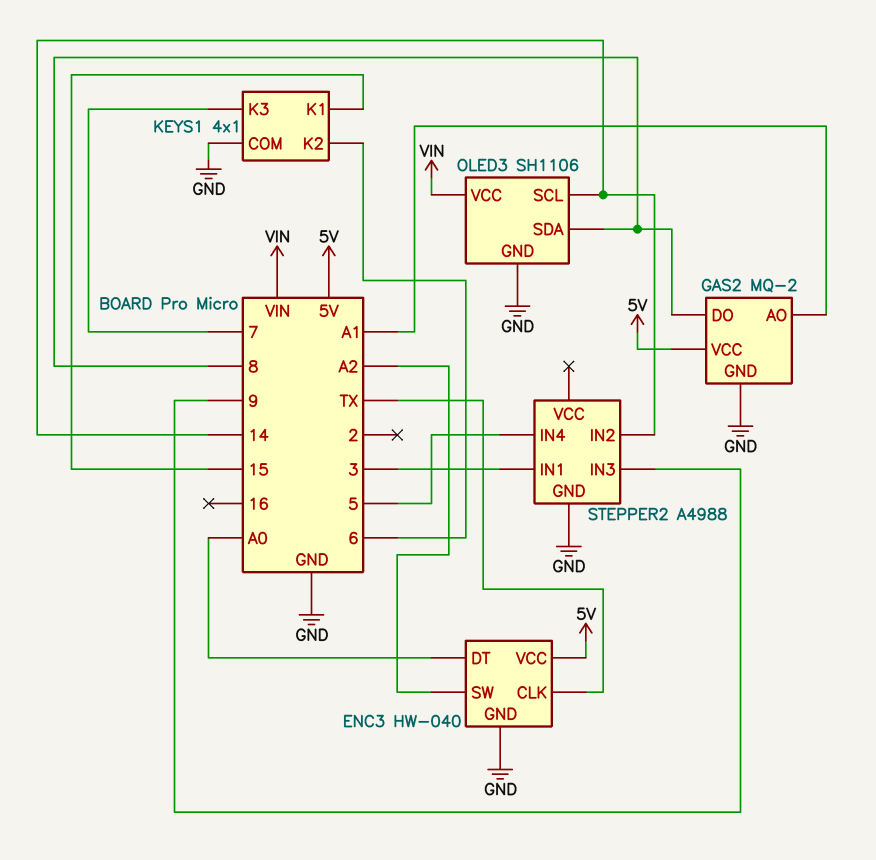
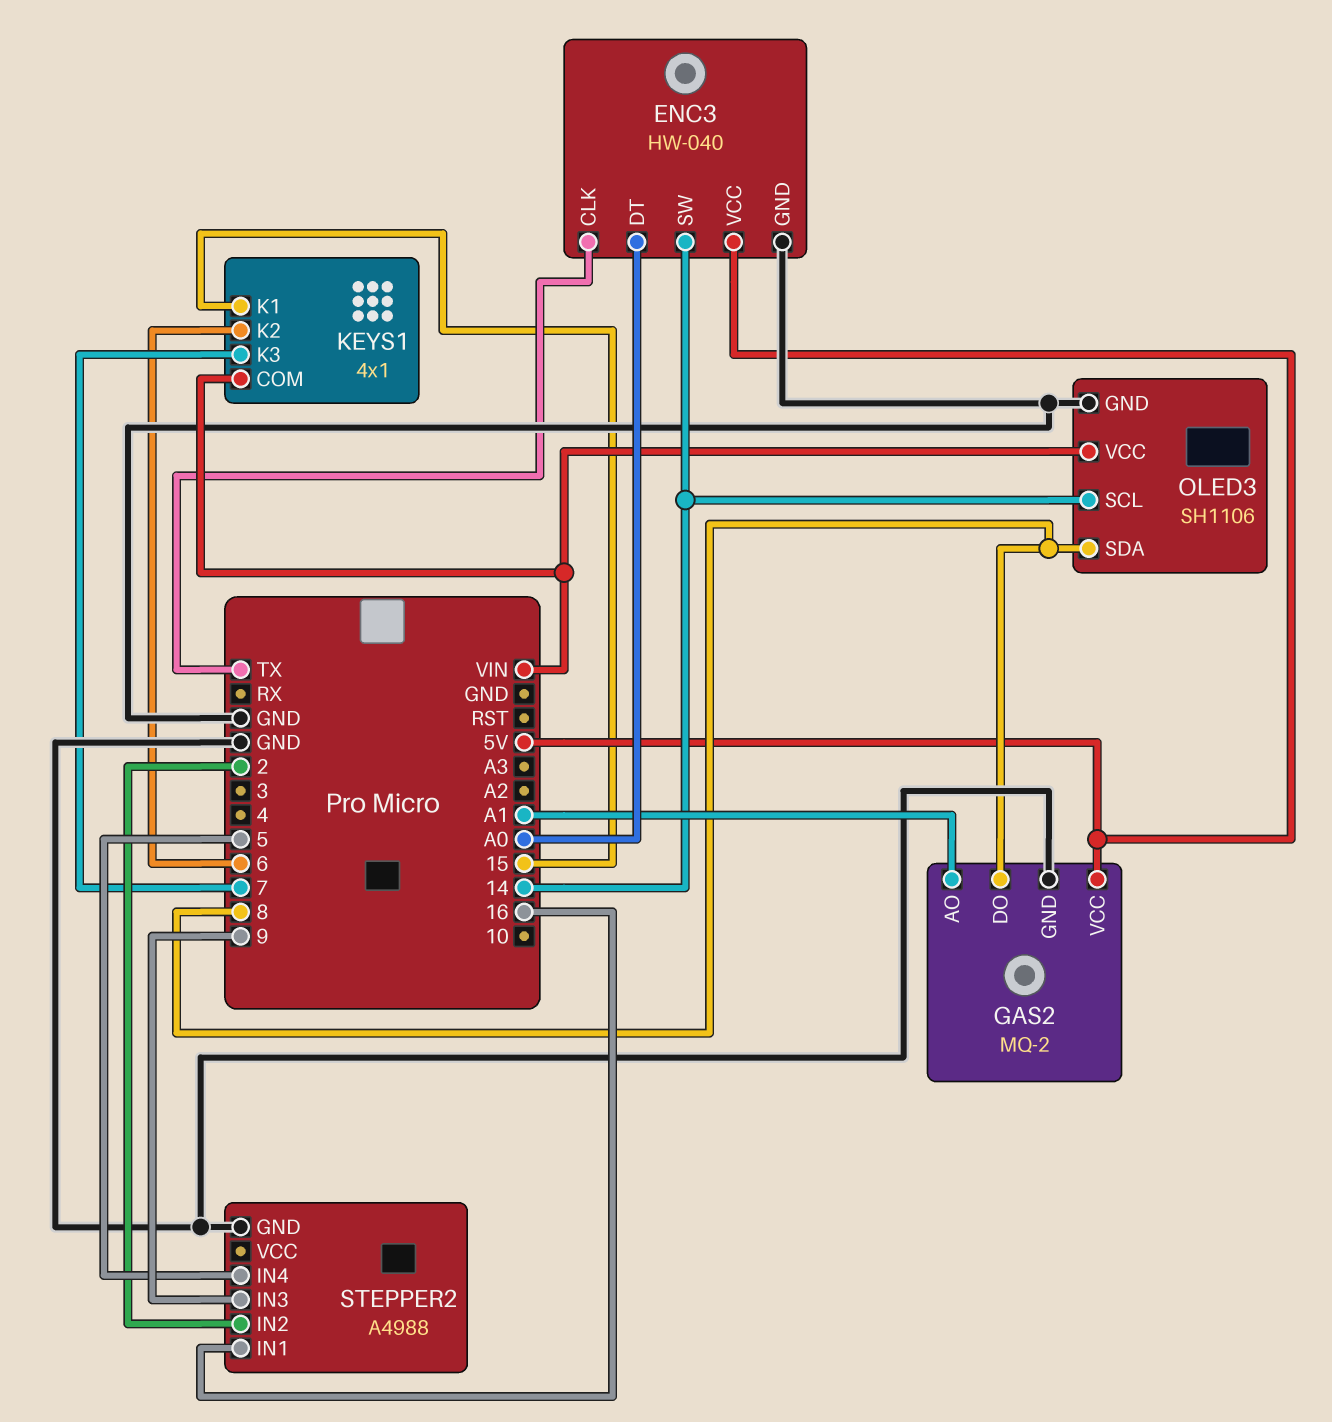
ENC3 pin SW: A2 -> 14
KEYS1 pin COM: GND -> VIN
STEPPER2 pin IN1: 3 -> 16
STEPPER2 pin IN2: 14 -> 2

